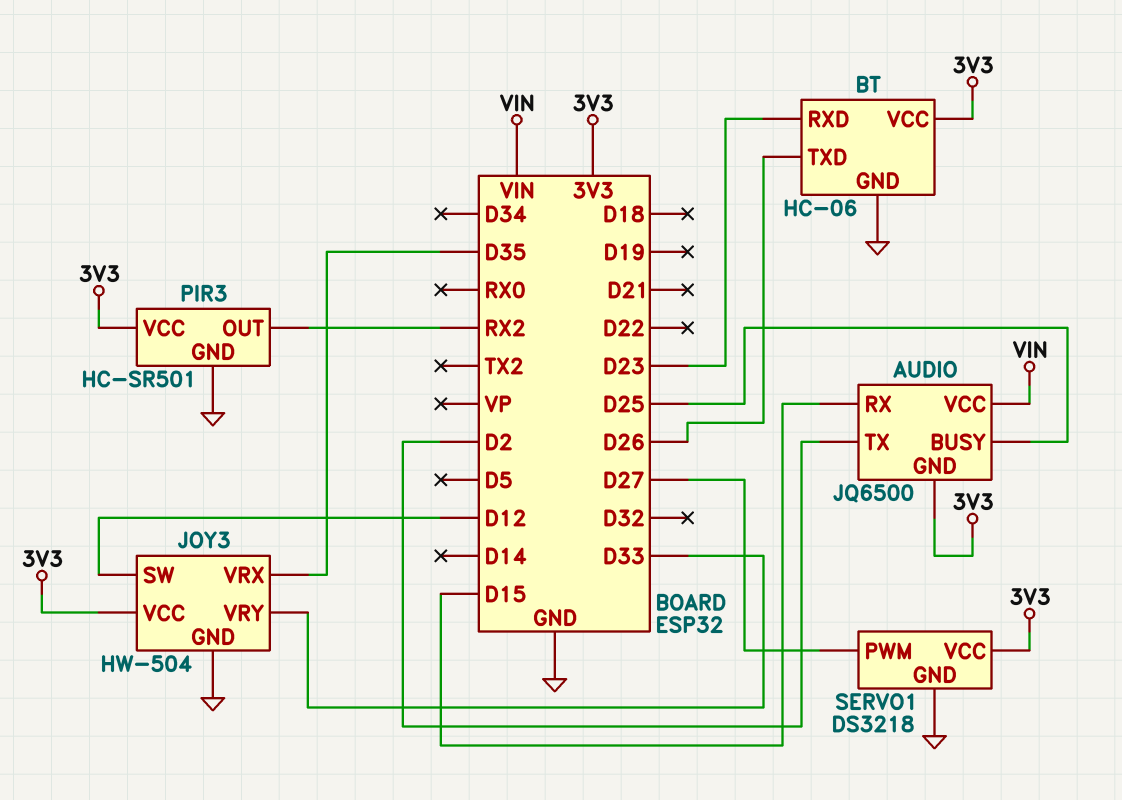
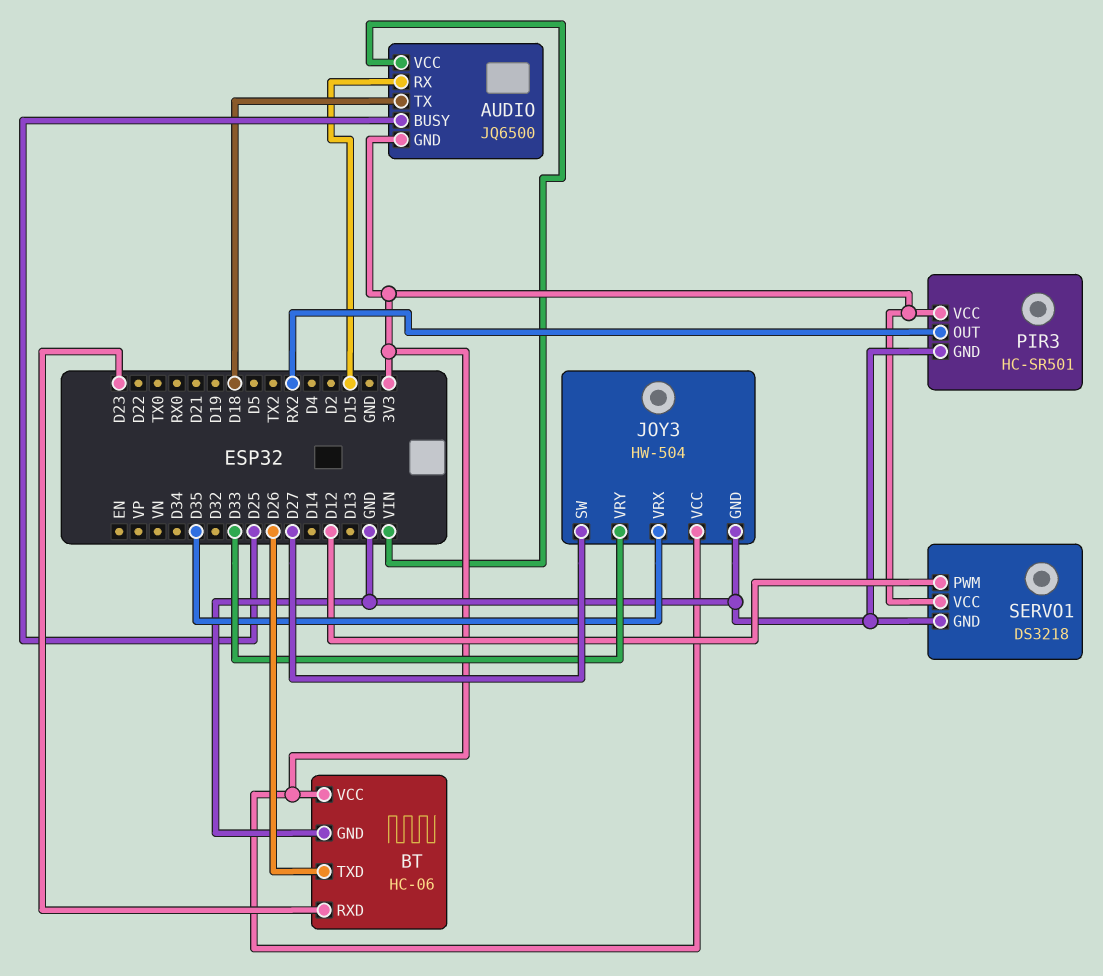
AUDIO pin TX: D2 -> D18
JOY3 pin SW: D12 -> D27
SERVO1 pin PWM: D27 -> D12

